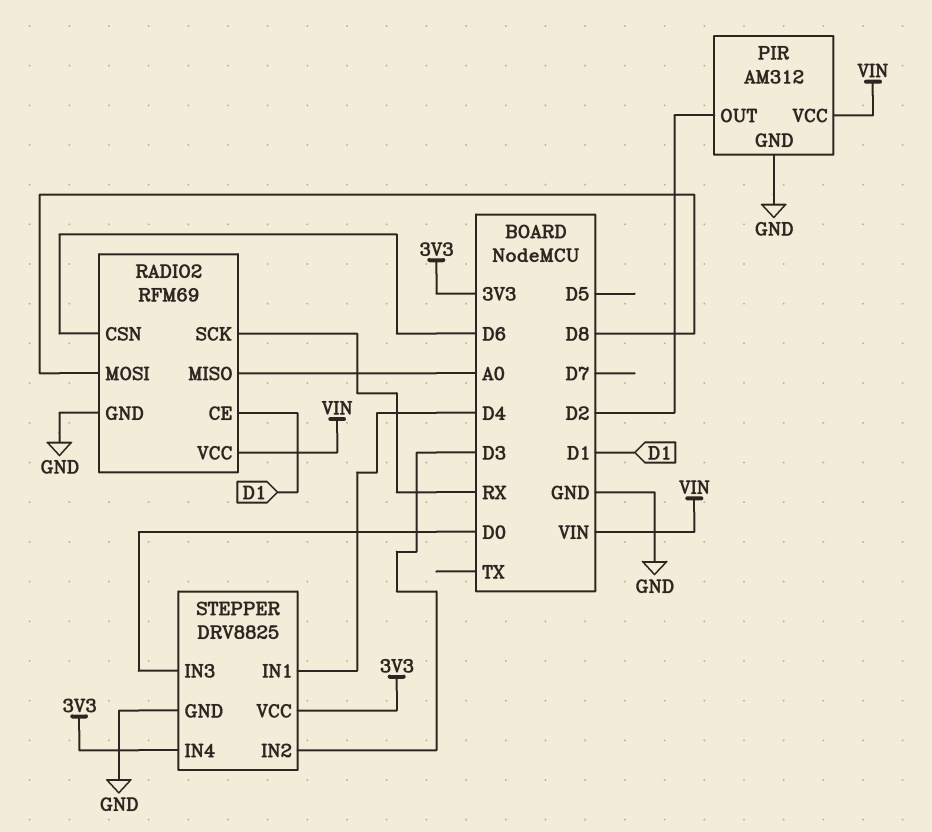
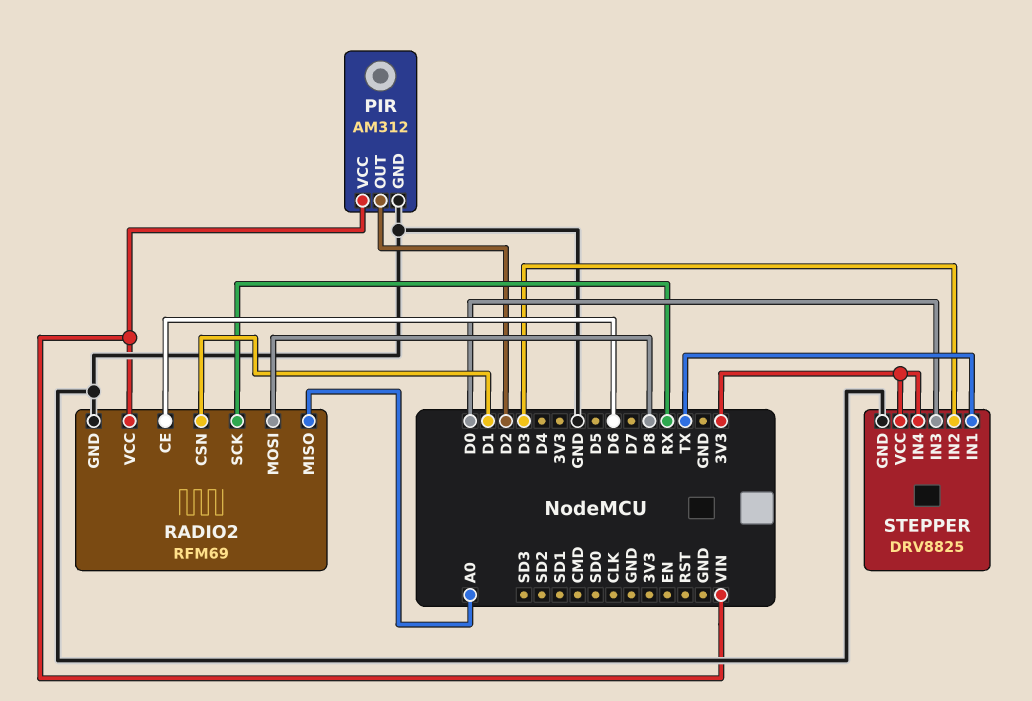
RADIO2 pin CE: D1 -> D6
RADIO2 pin CSN: D6 -> D1
STEPPER pin IN1: D4 -> TX

